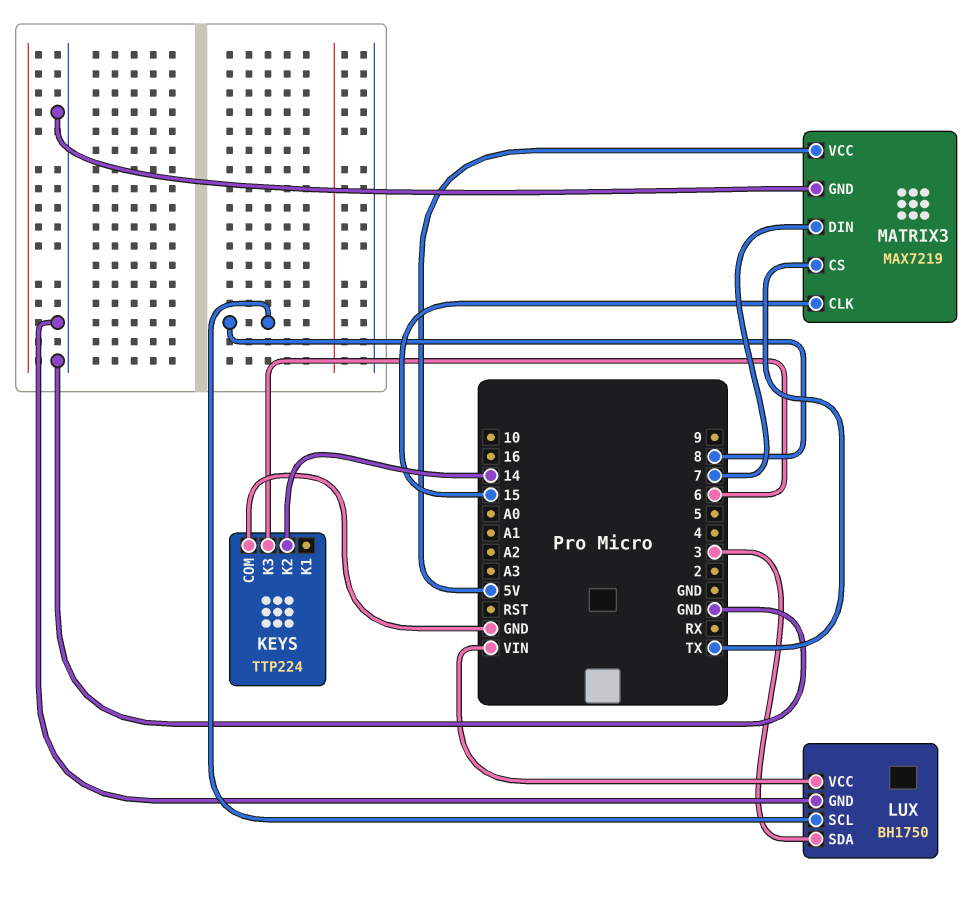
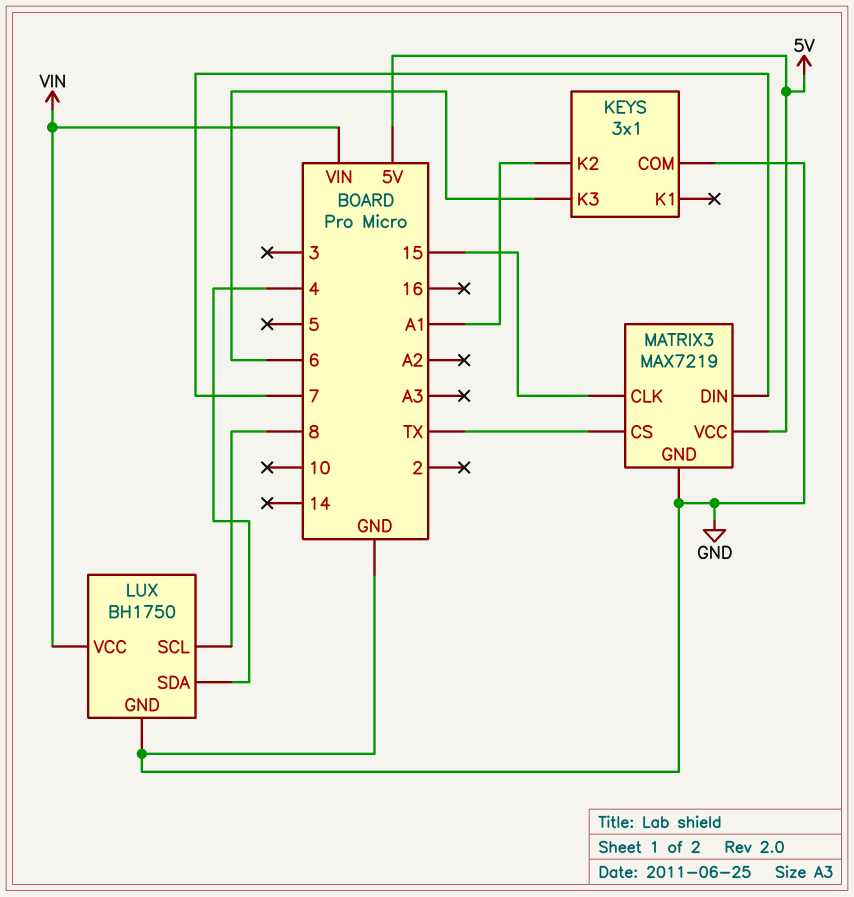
KEYS: TTP224 -> 3x1
KEYS pin K2: 14 -> A1
LUX pin SDA: 3 -> 4

